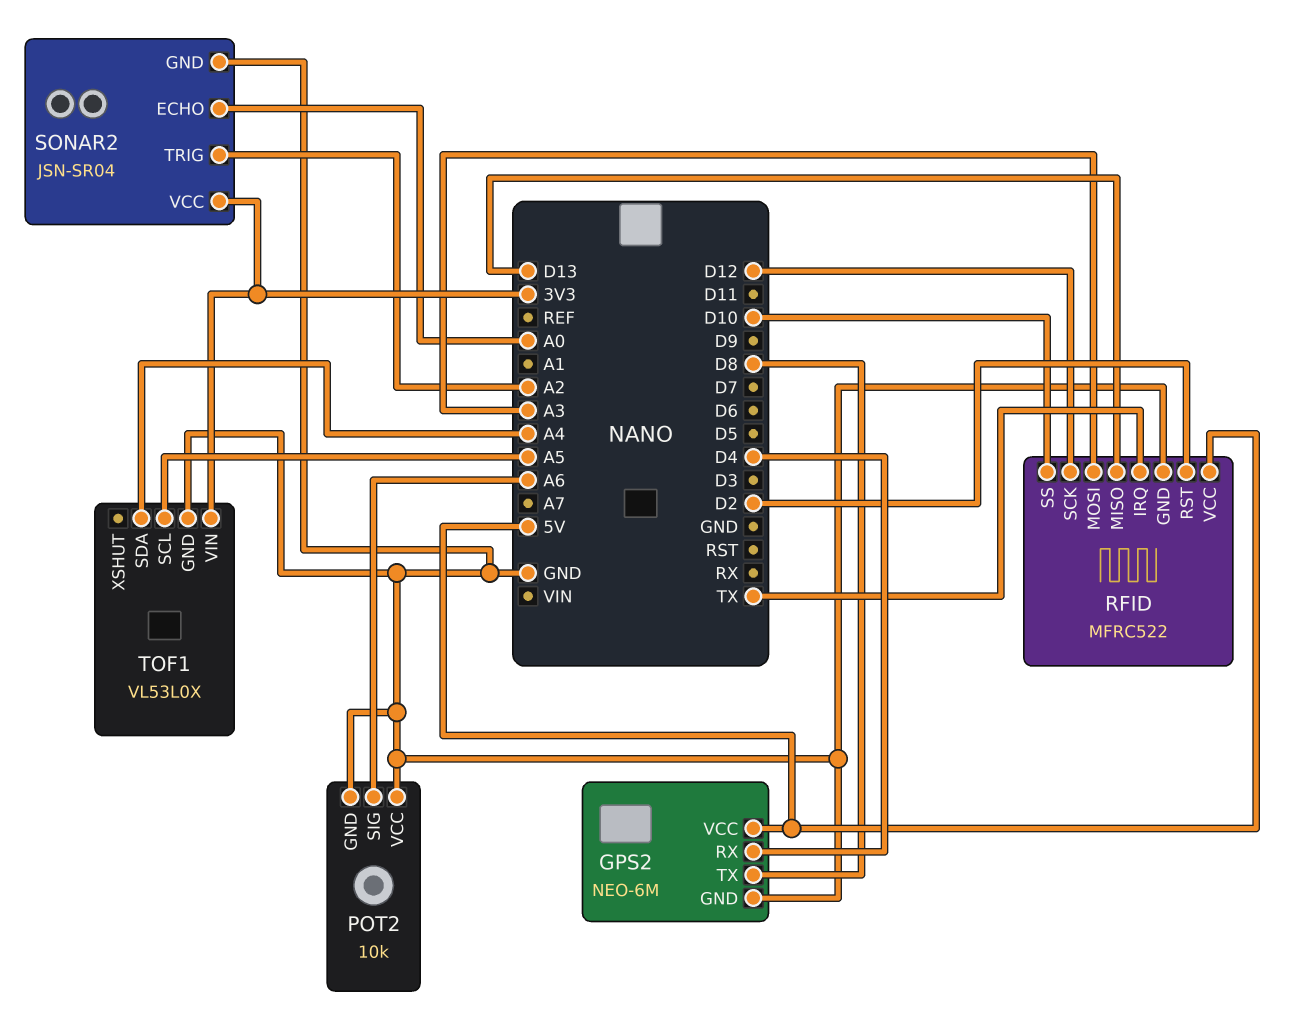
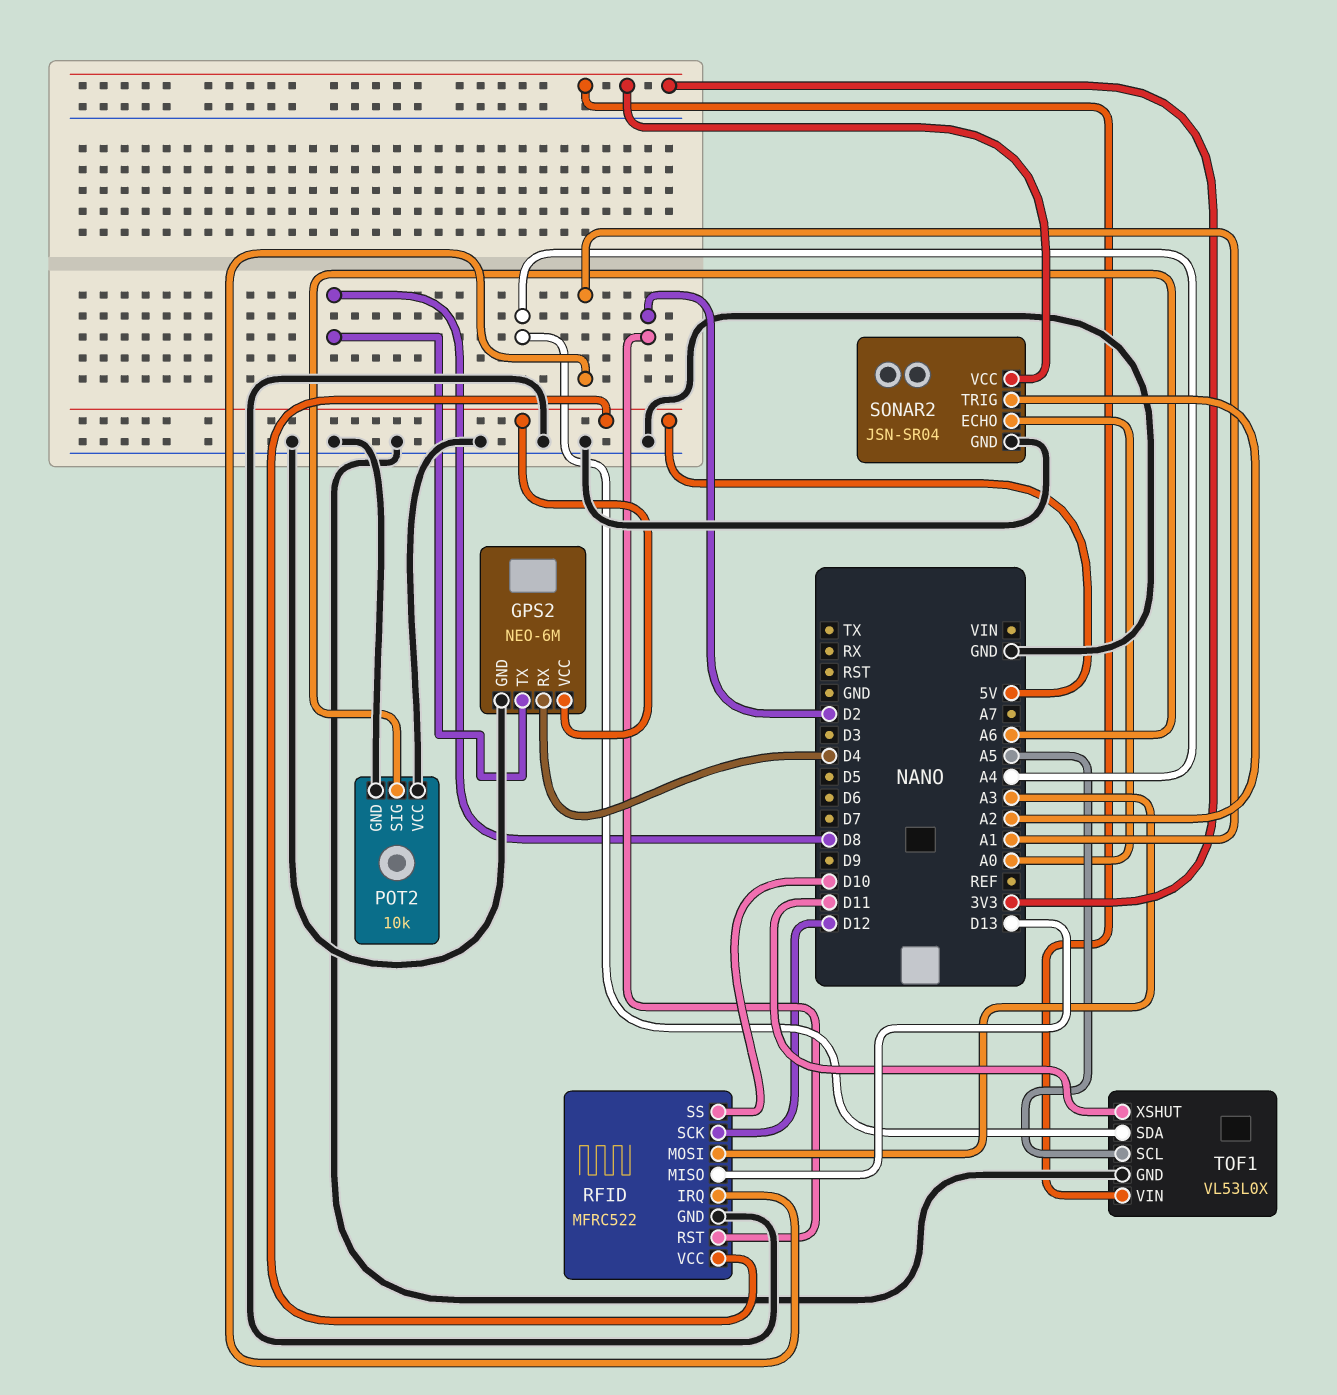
RFID pin IRQ: TX -> A1
TOF1 pin XSHUT: none -> D11

